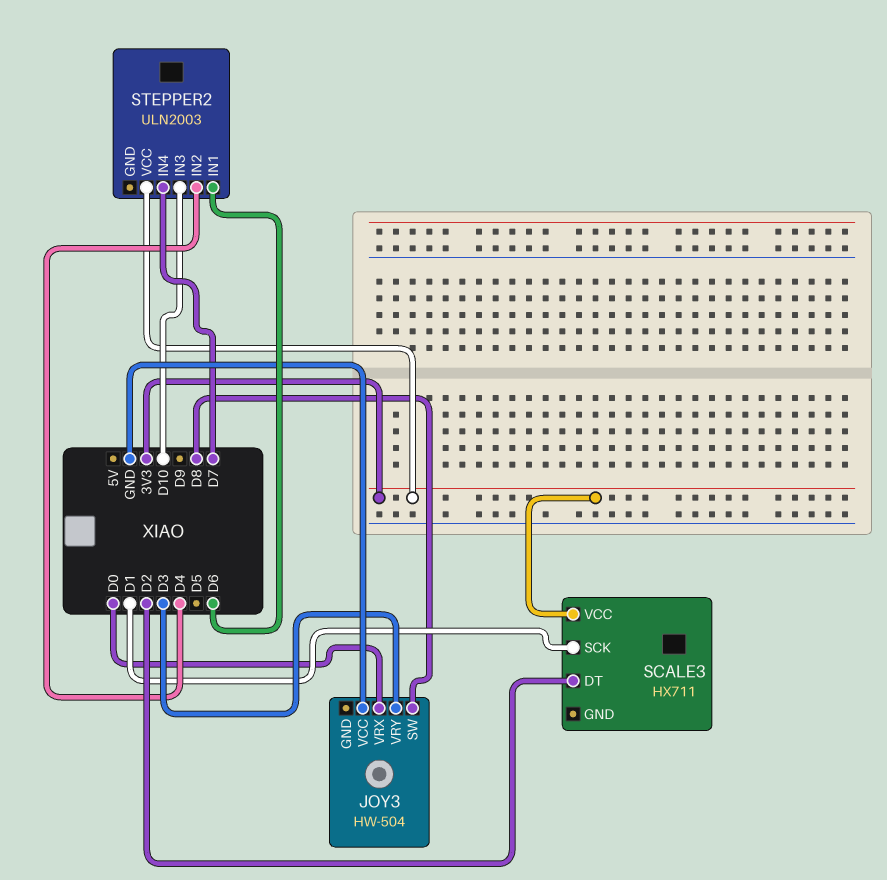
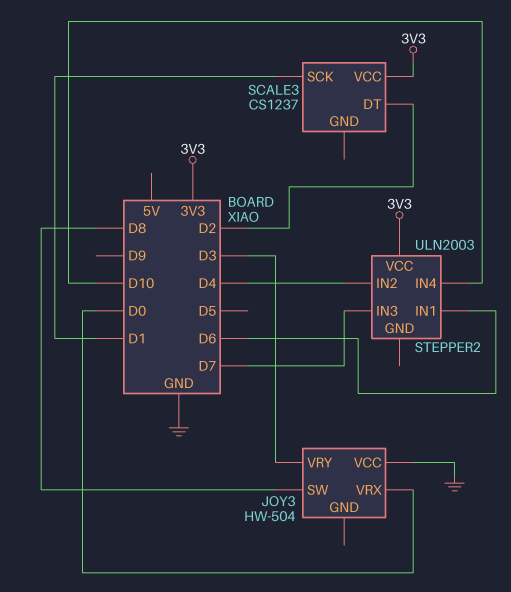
SCALE3: HX711 -> CS1237
STEPPER2 pin IN3: D10 -> D7
STEPPER2 pin IN4: D7 -> D10

